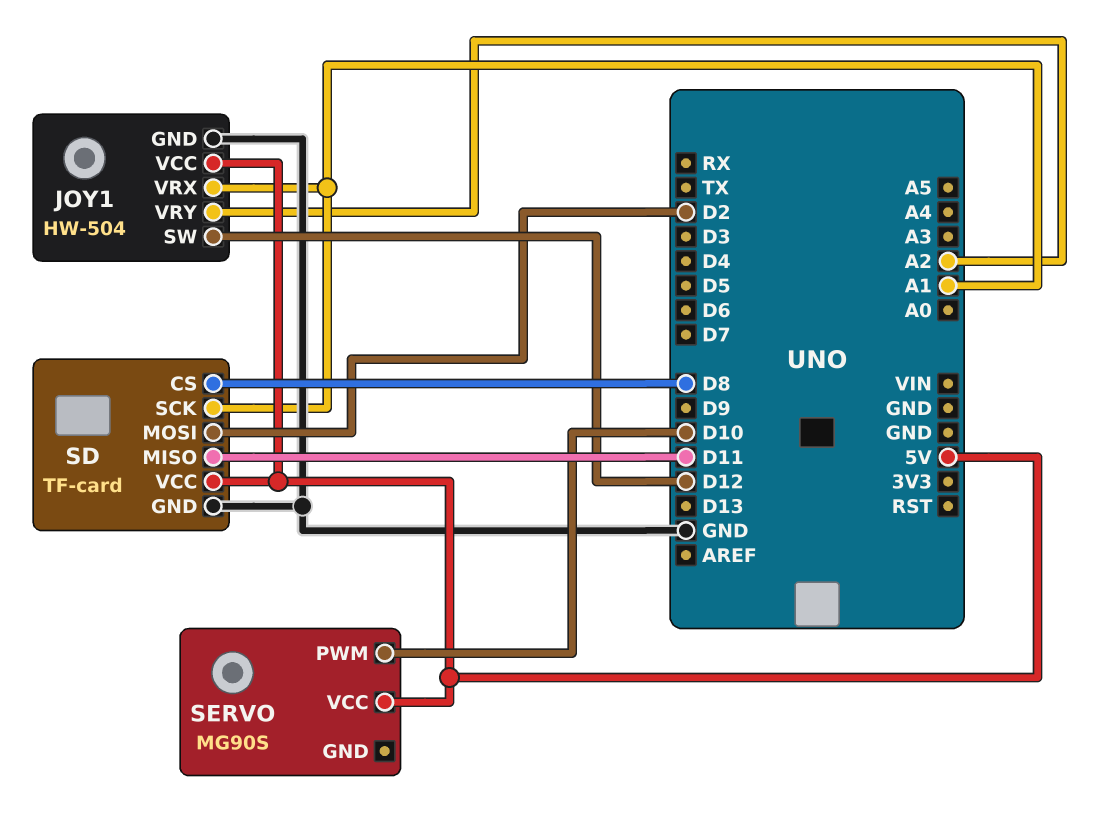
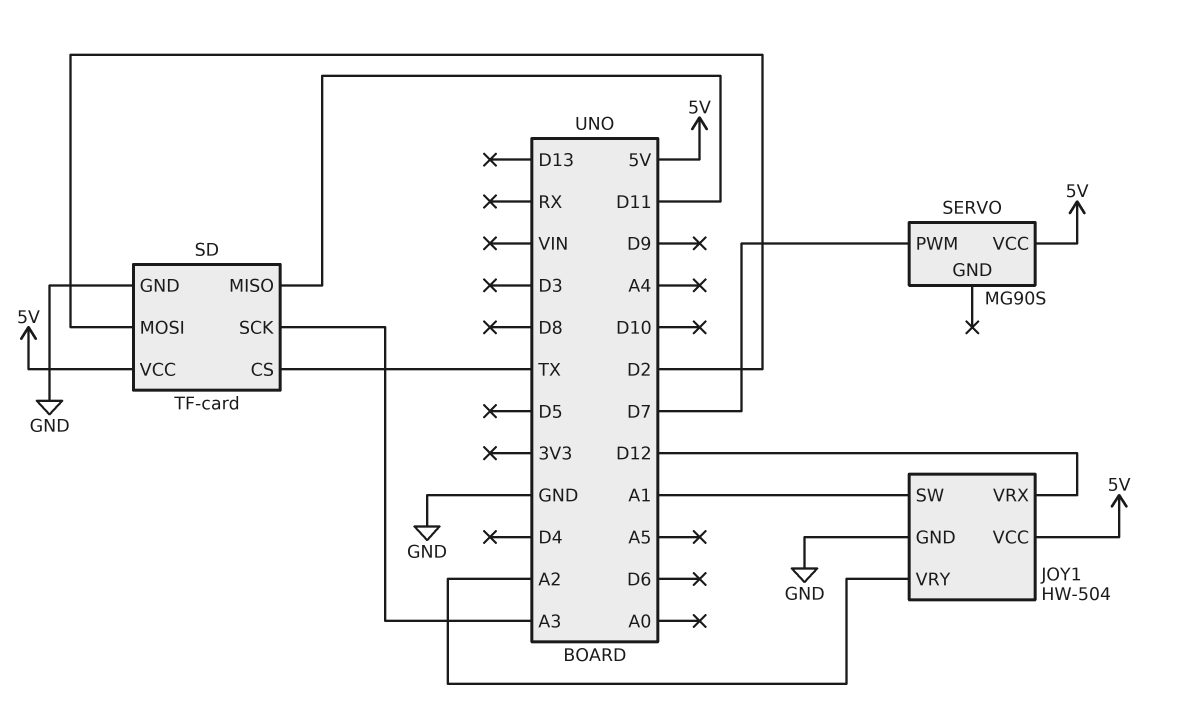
JOY1 pin SW: D12 -> A1
JOY1 pin VRX: A1 -> D12
SD pin CS: D8 -> TX
SD pin SCK: A1 -> A3
SERVO pin PWM: D10 -> D7

